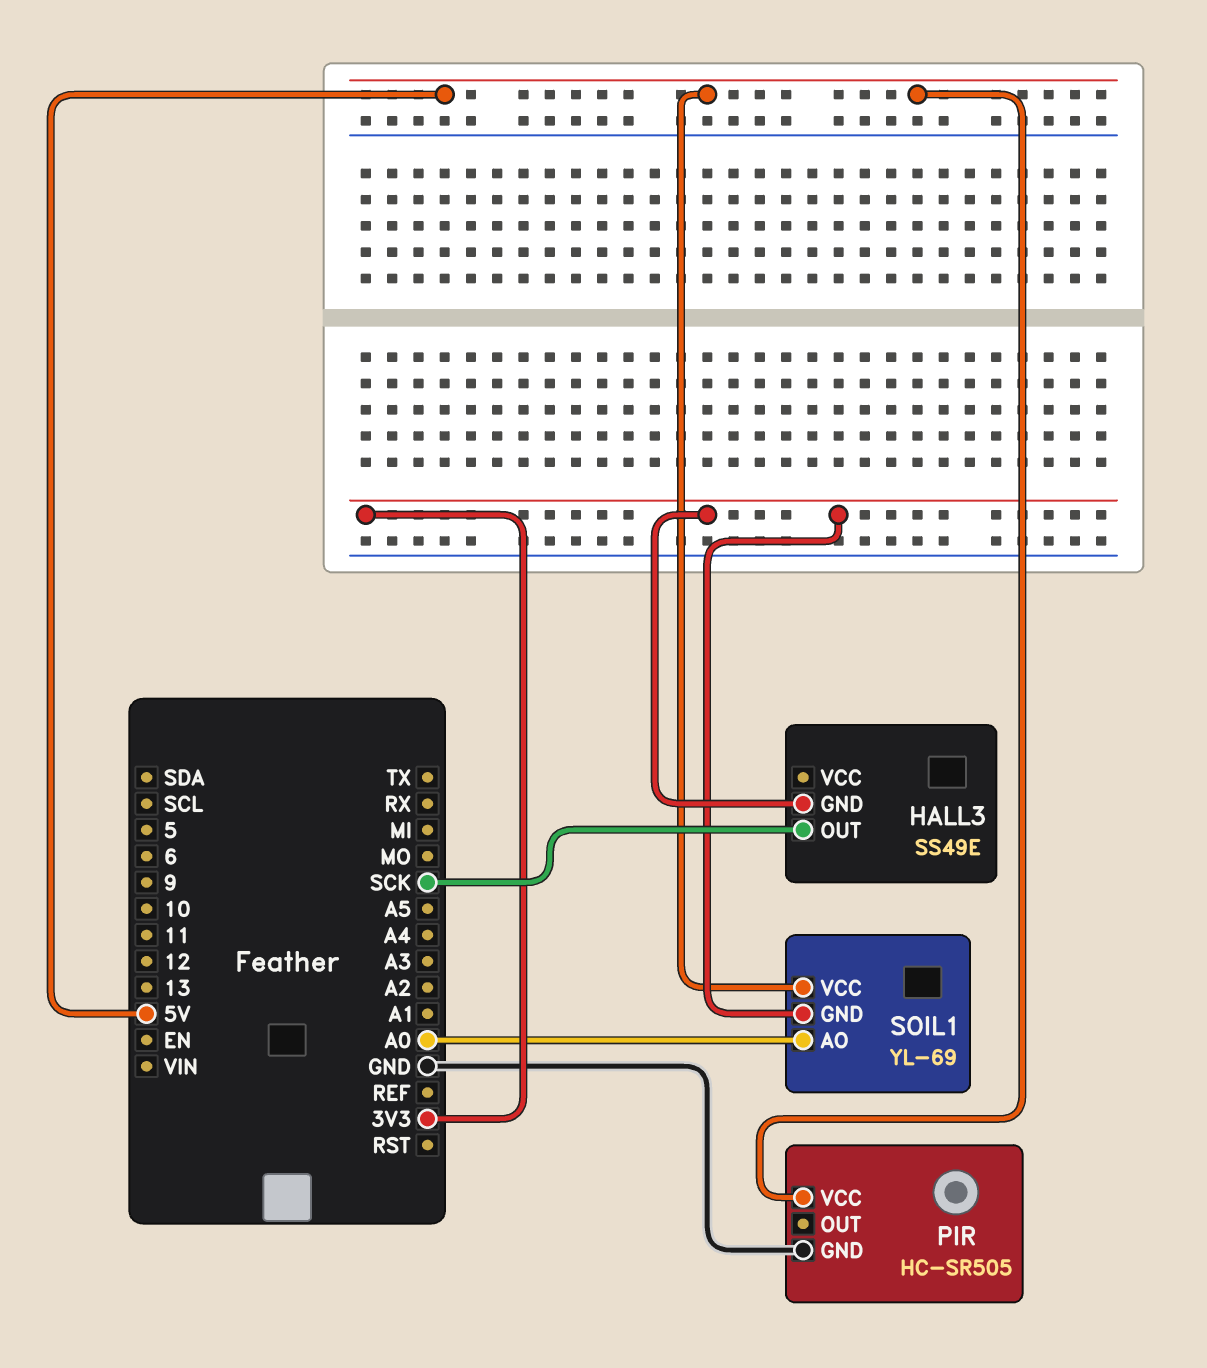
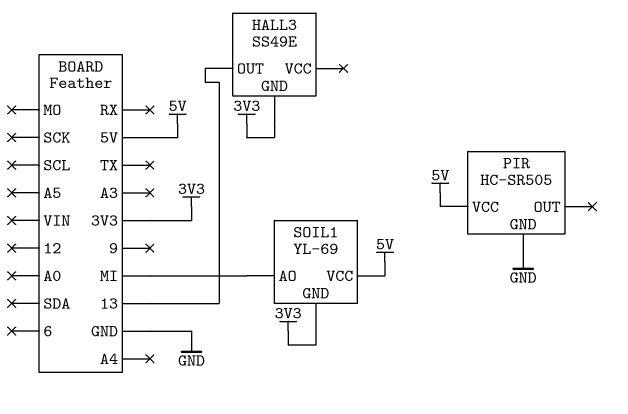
HALL3 pin OUT: SCK -> 13
SOIL1 pin AO: A0 -> MI

